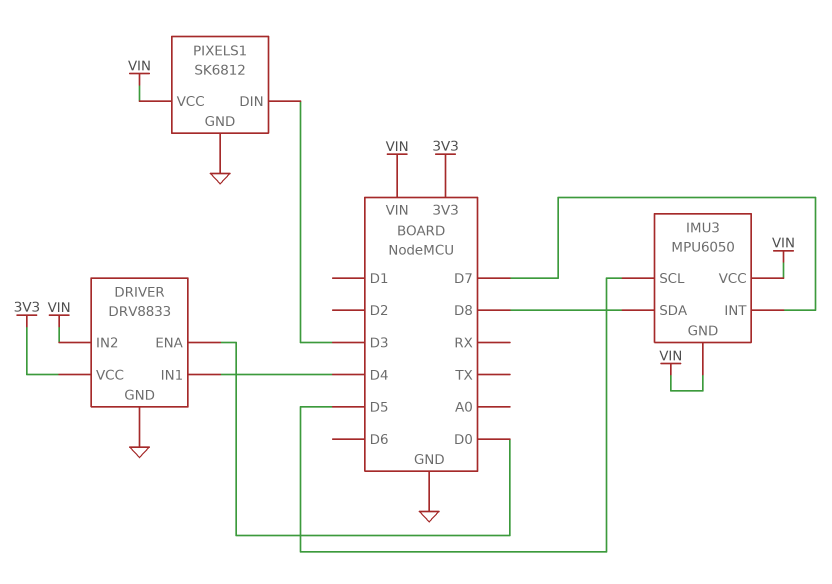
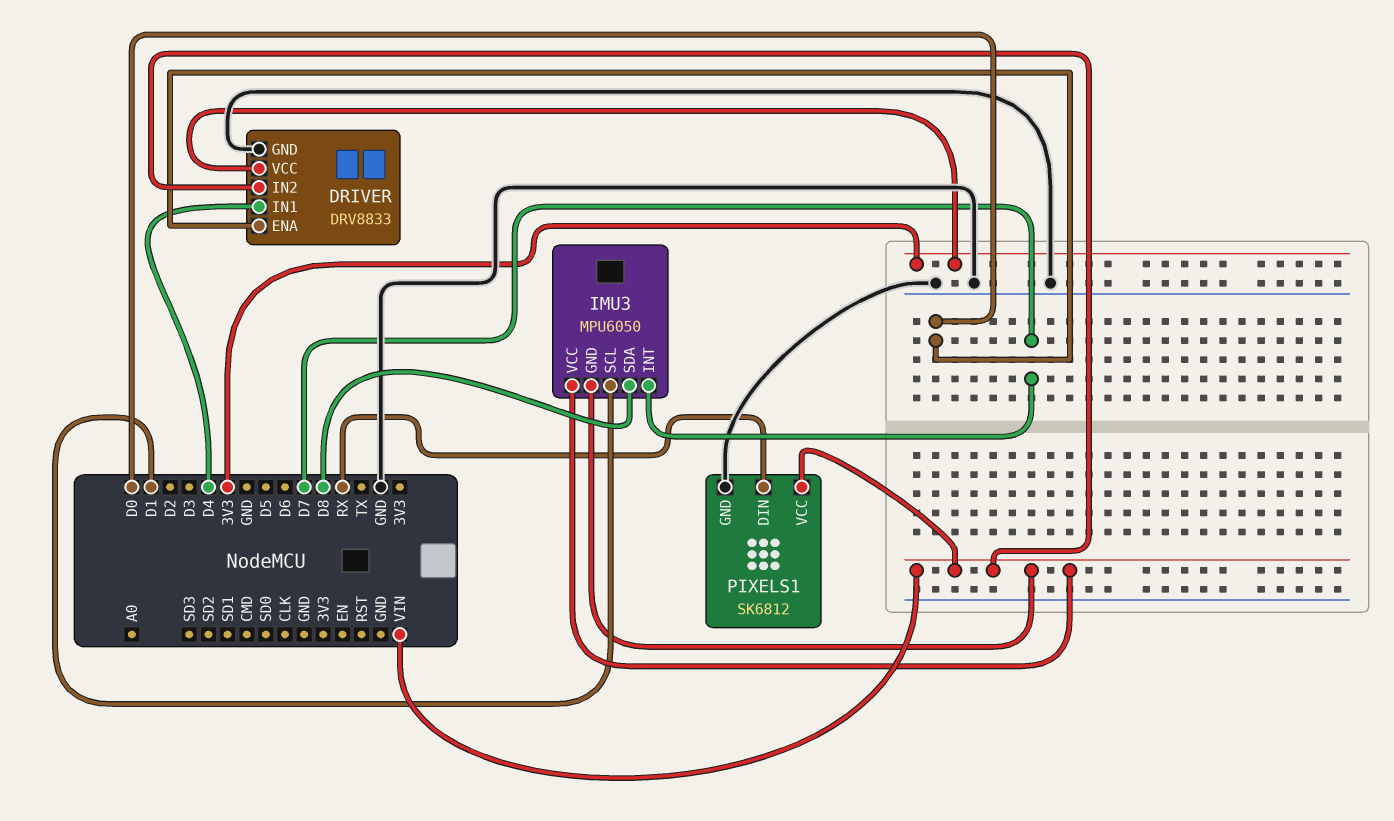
IMU3 pin SCL: D5 -> D1
PIXELS1 pin DIN: D3 -> RX

